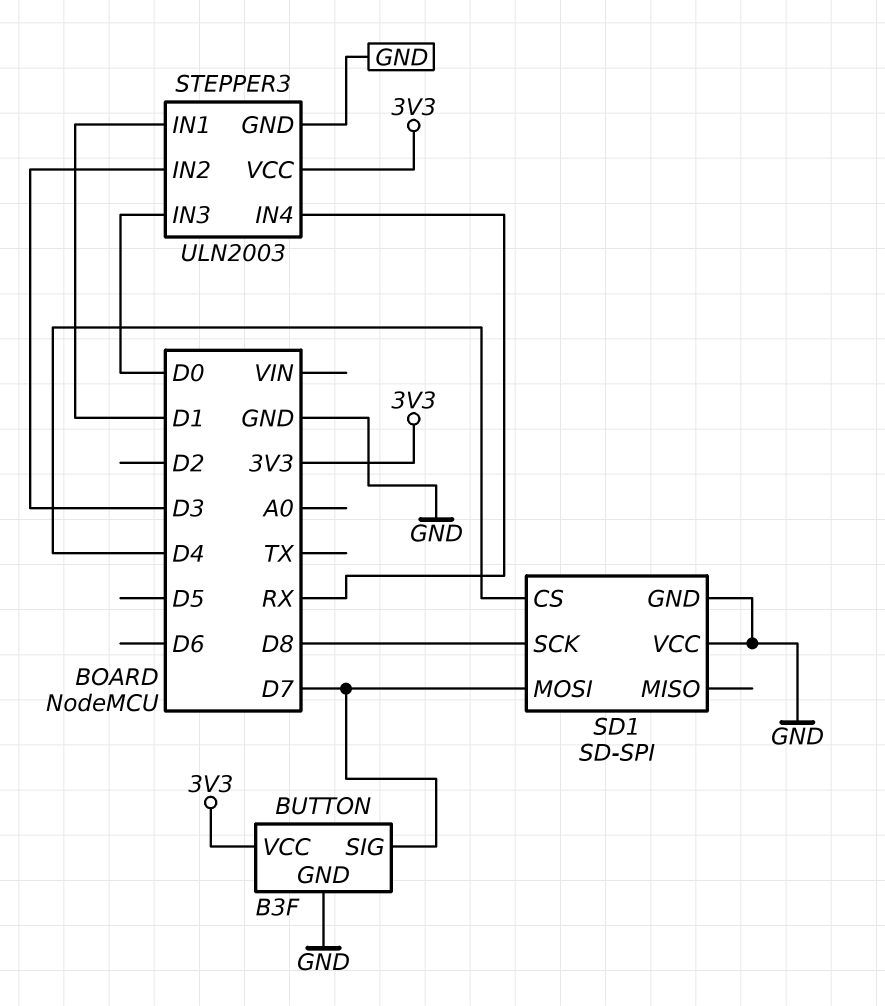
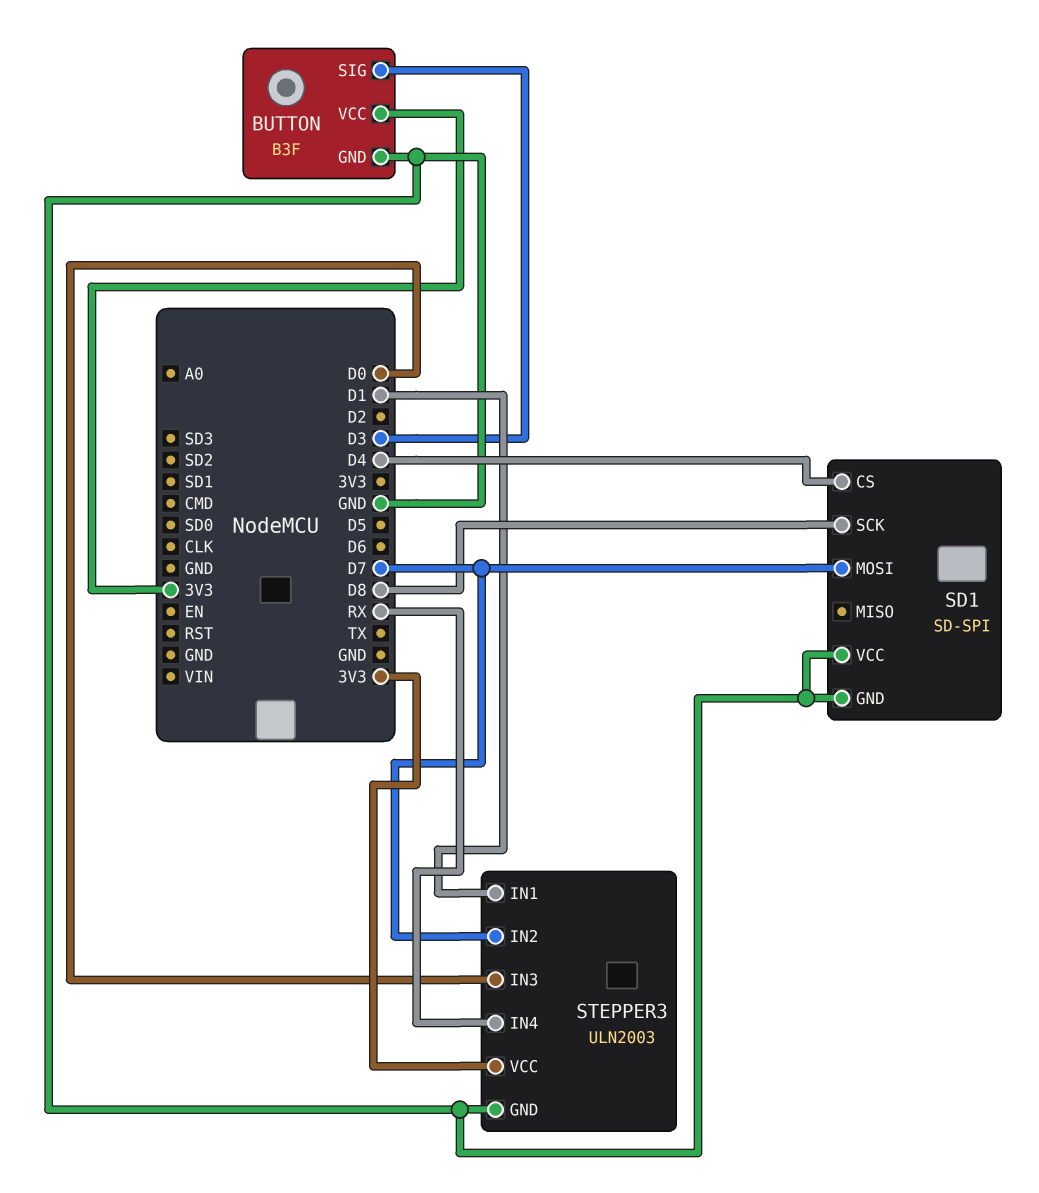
BUTTON pin SIG: D7 -> D3
STEPPER3 pin IN2: D3 -> D7

